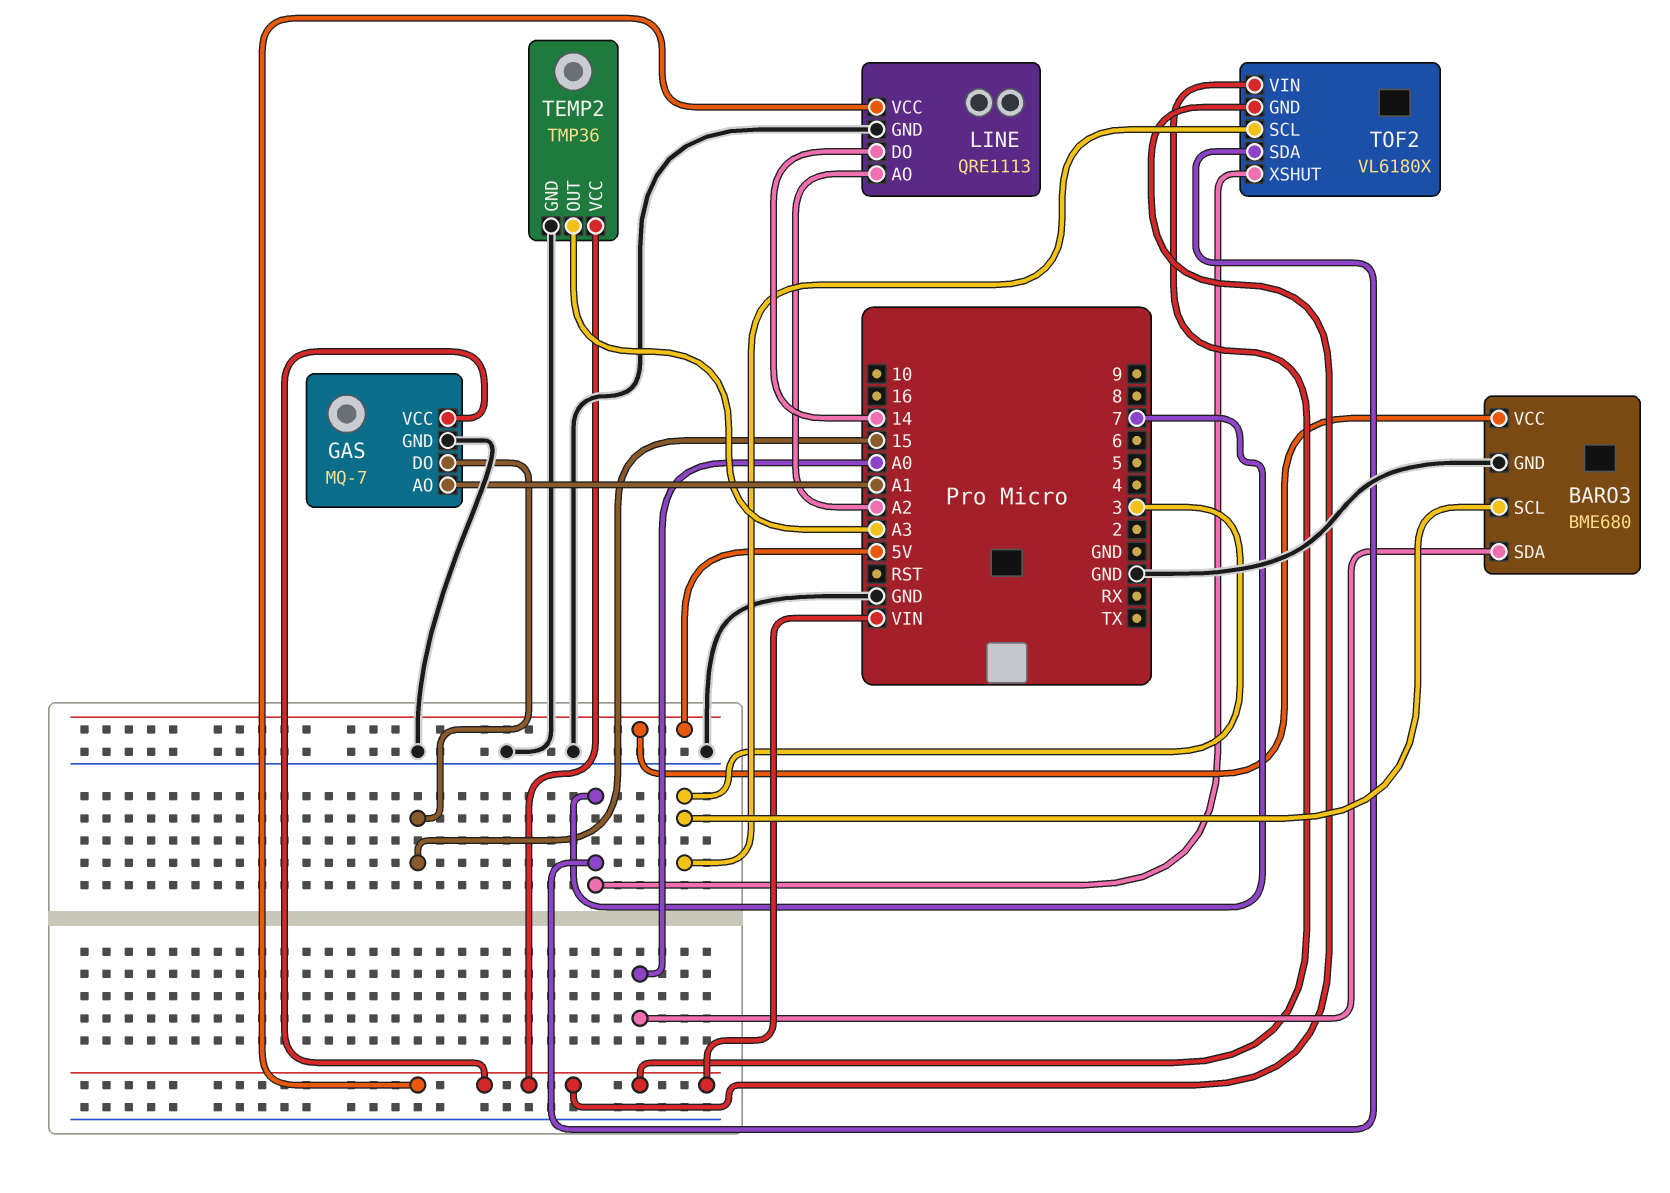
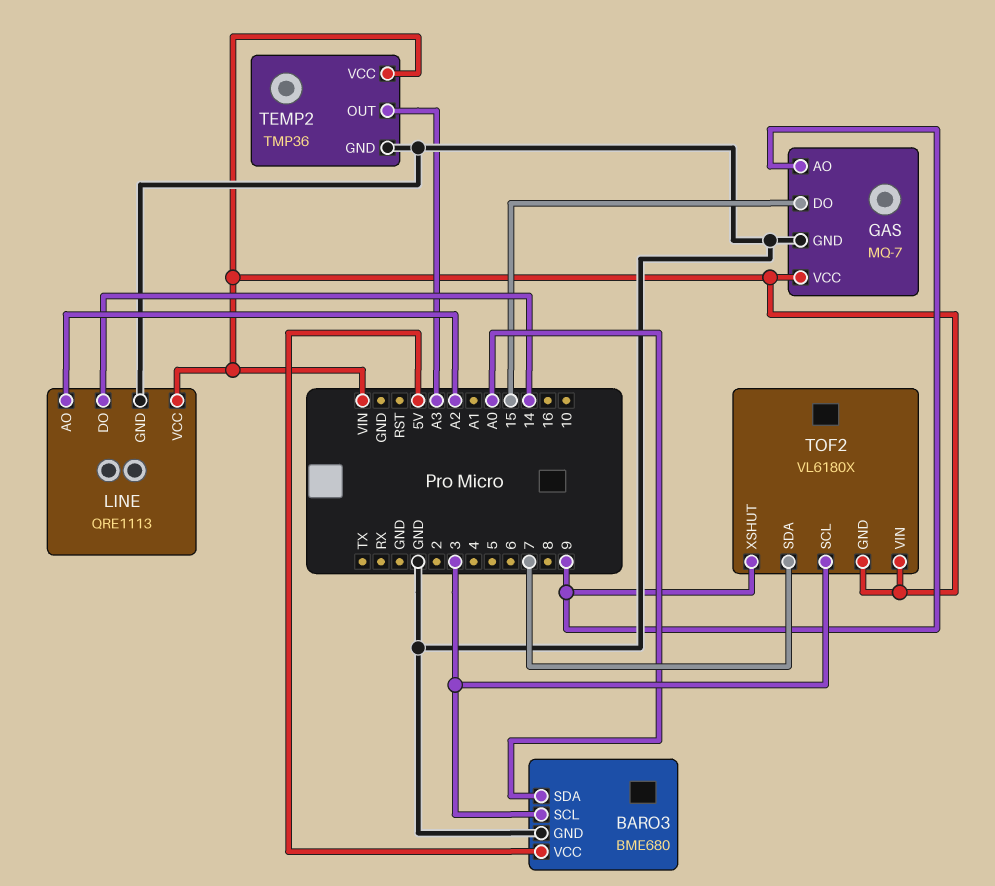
GAS pin AO: A1 -> 9
TOF2 pin XSHUT: 7 -> 9

